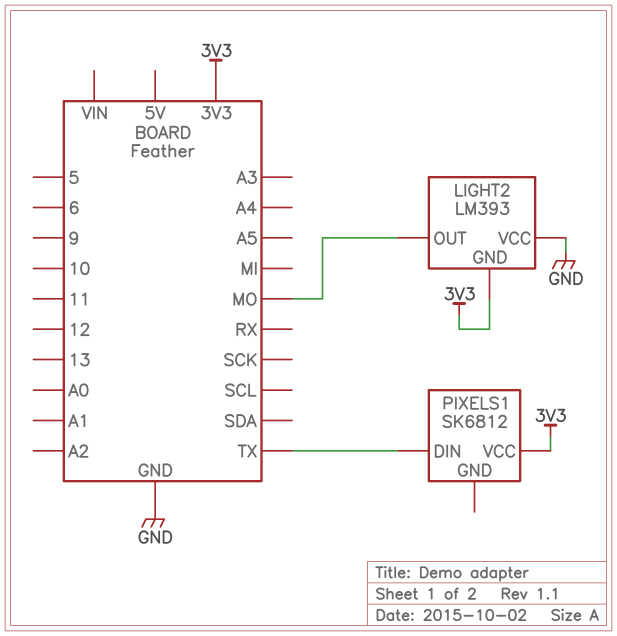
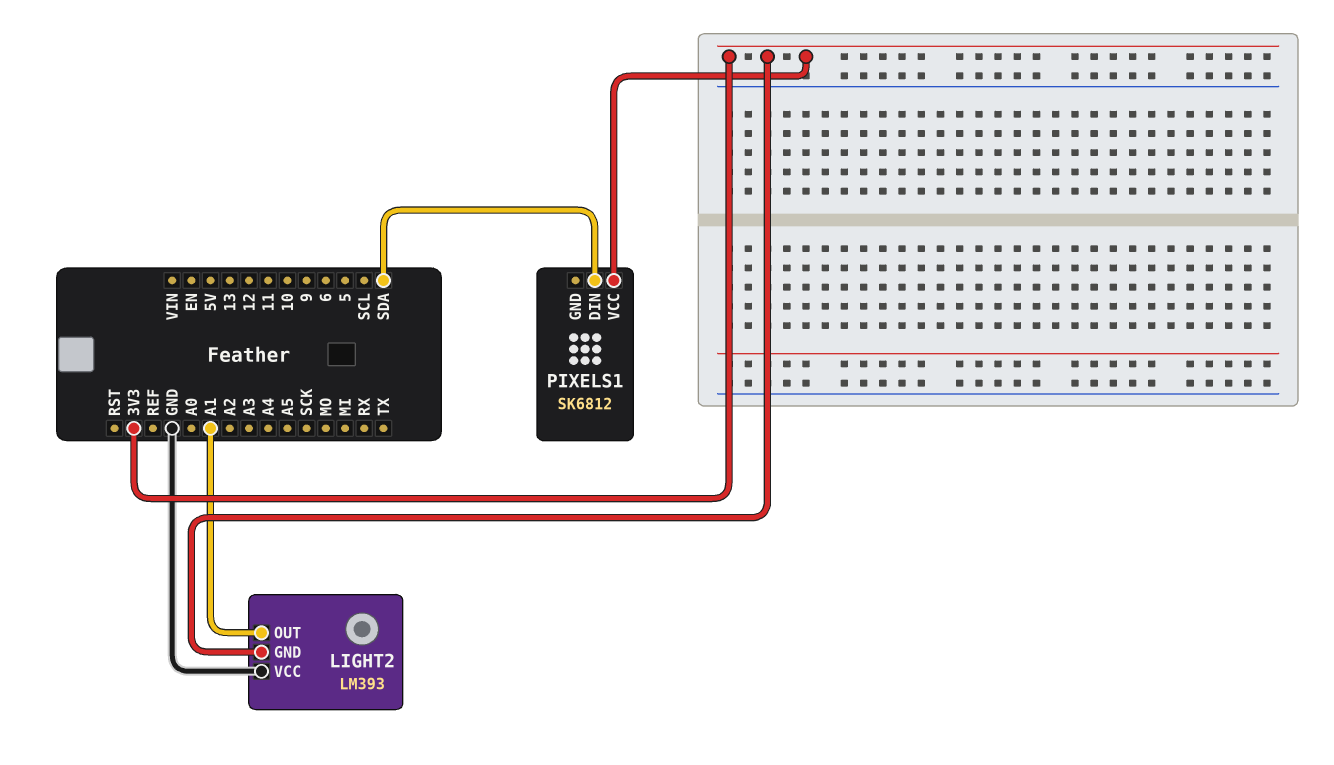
LIGHT2 pin OUT: MO -> A1
PIXELS1 pin DIN: TX -> SDA

